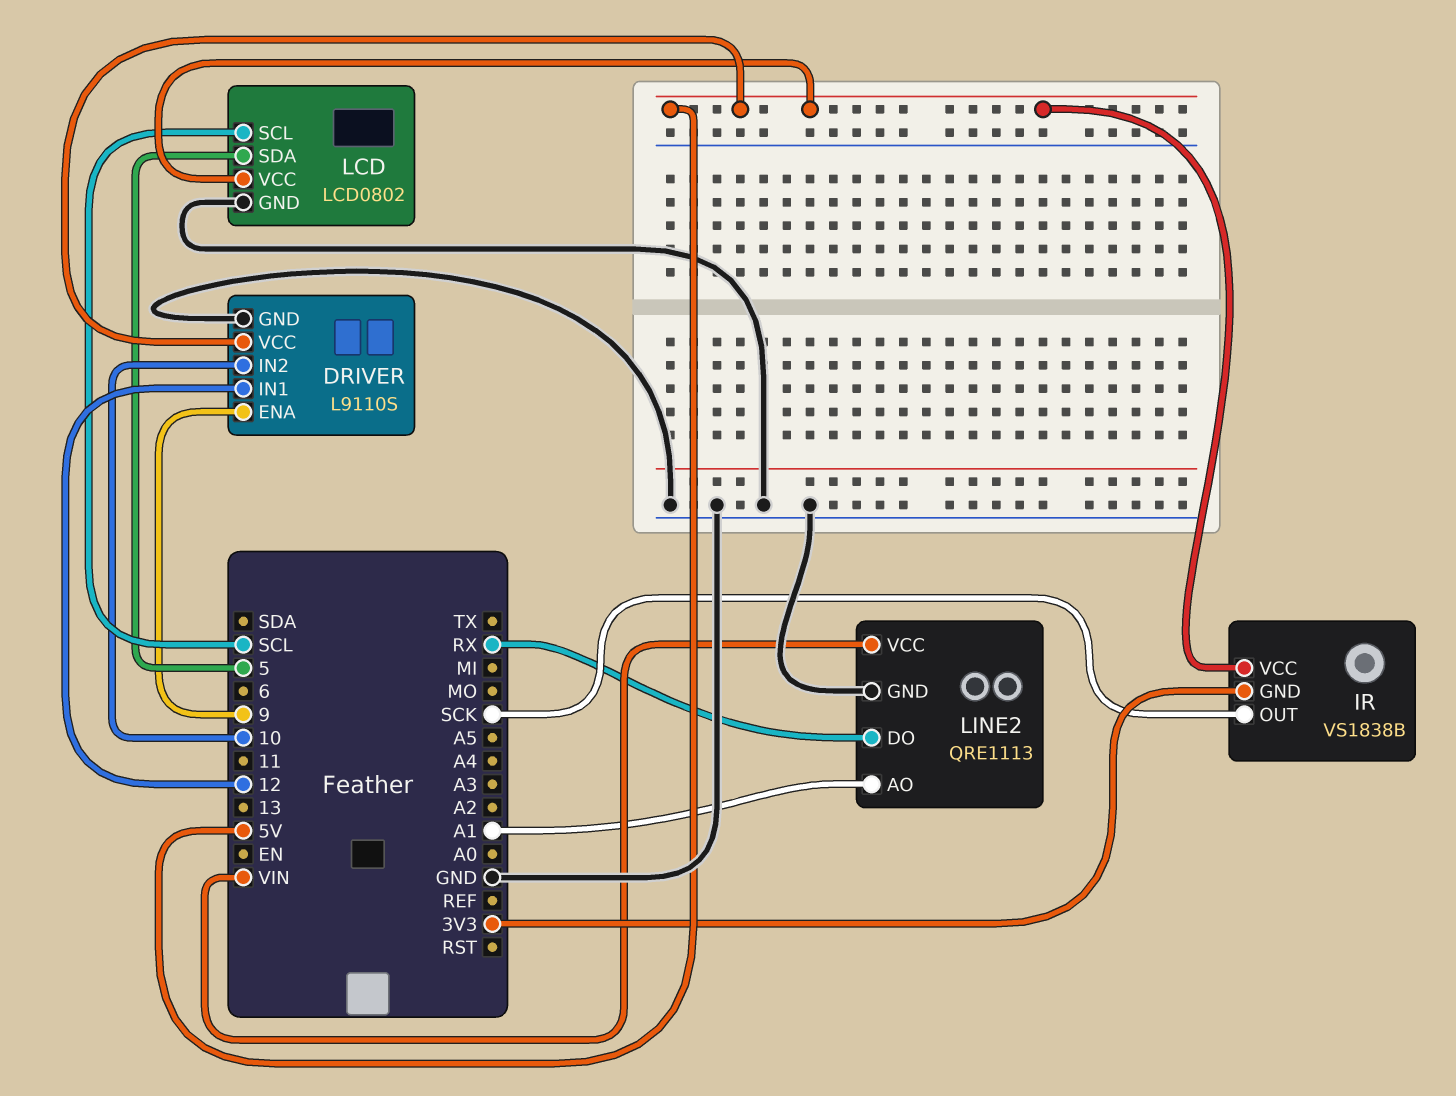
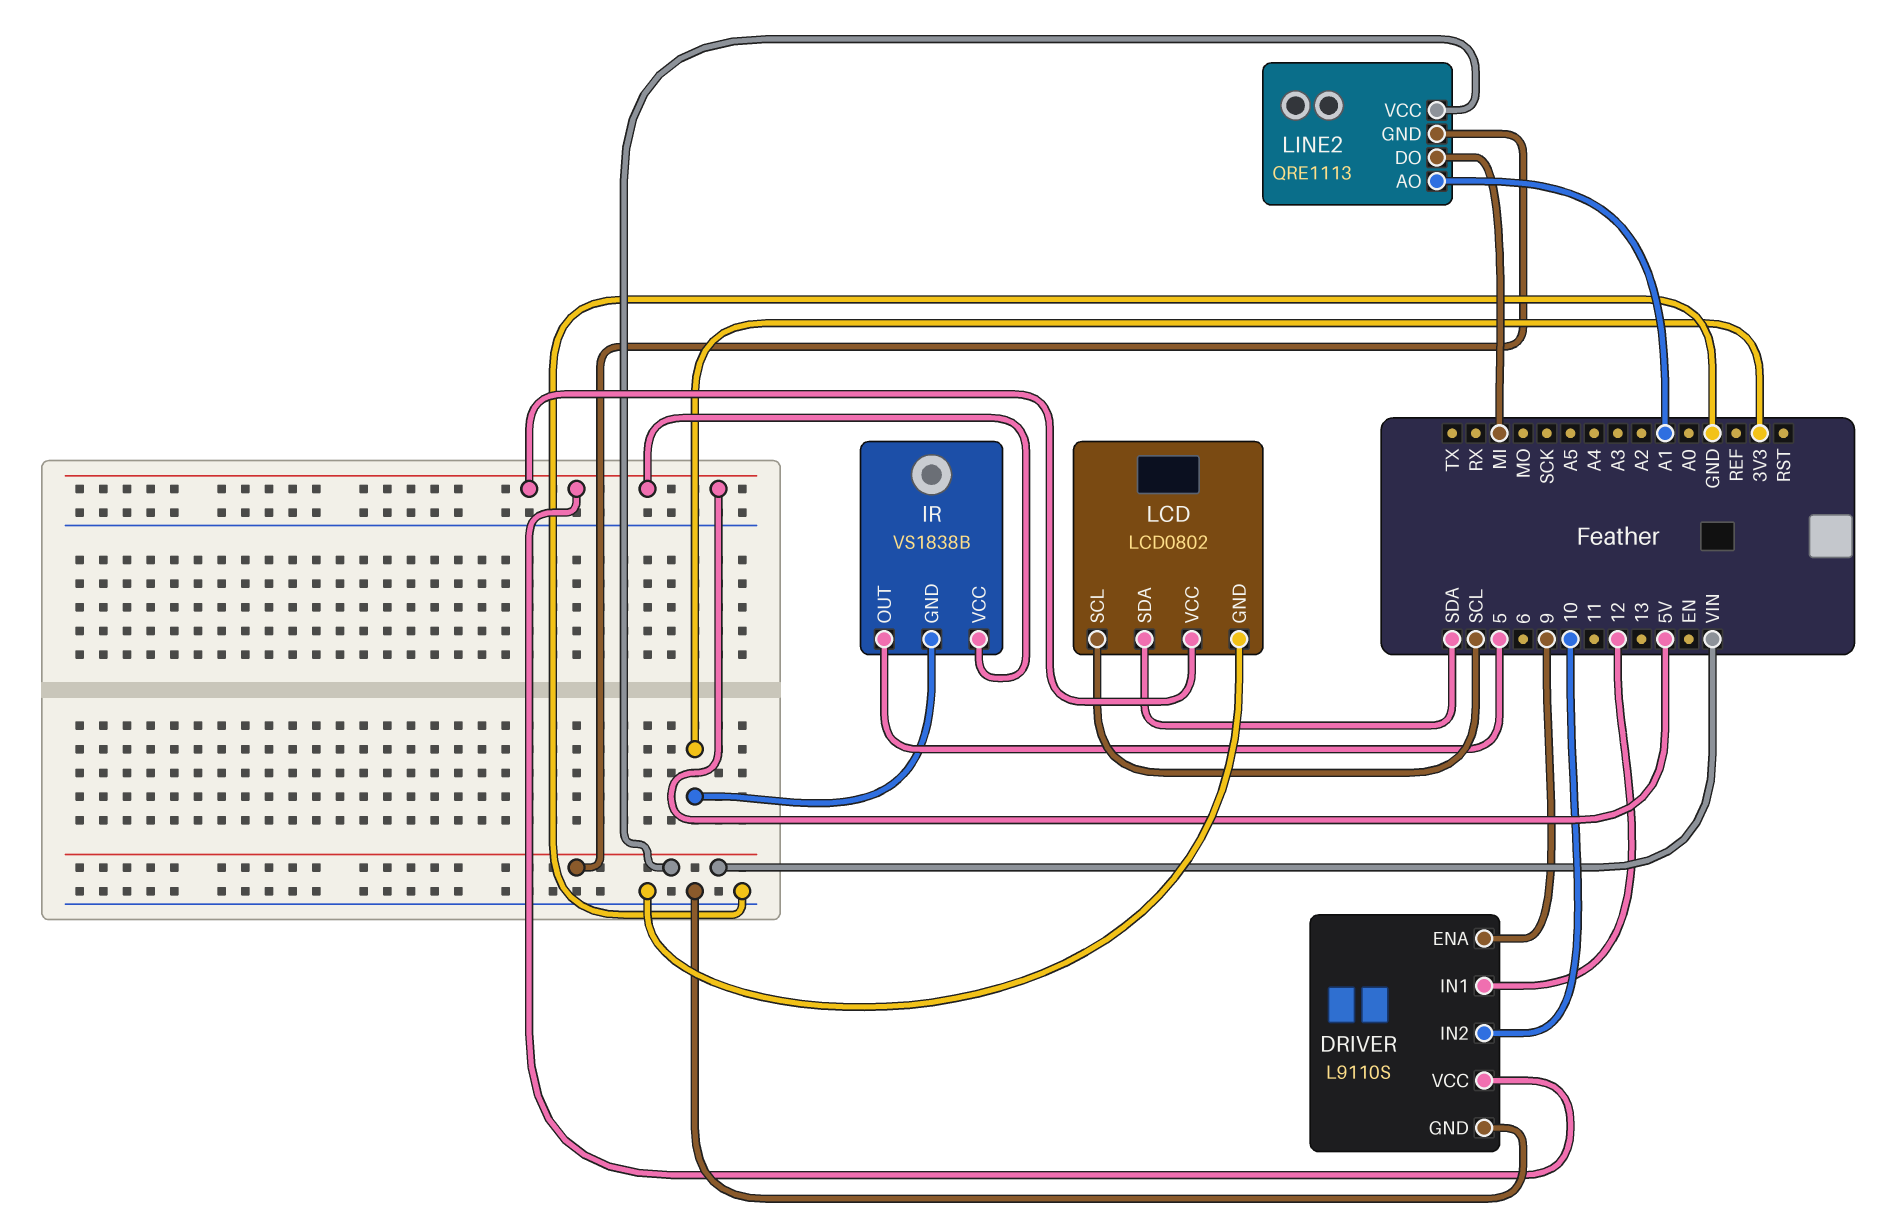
IR pin OUT: SCK -> 5
LCD pin SDA: 5 -> SDA
LINE2 pin DO: RX -> MI
LINE2 pin GND: GND -> VIN

